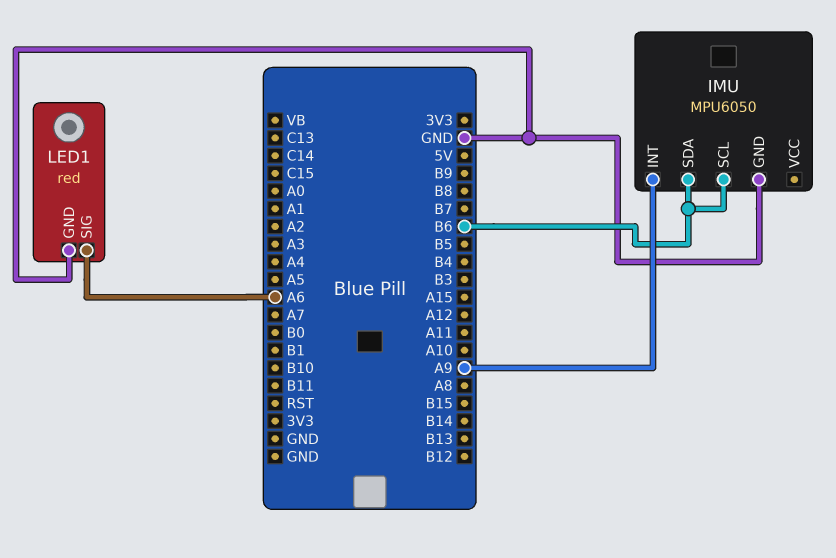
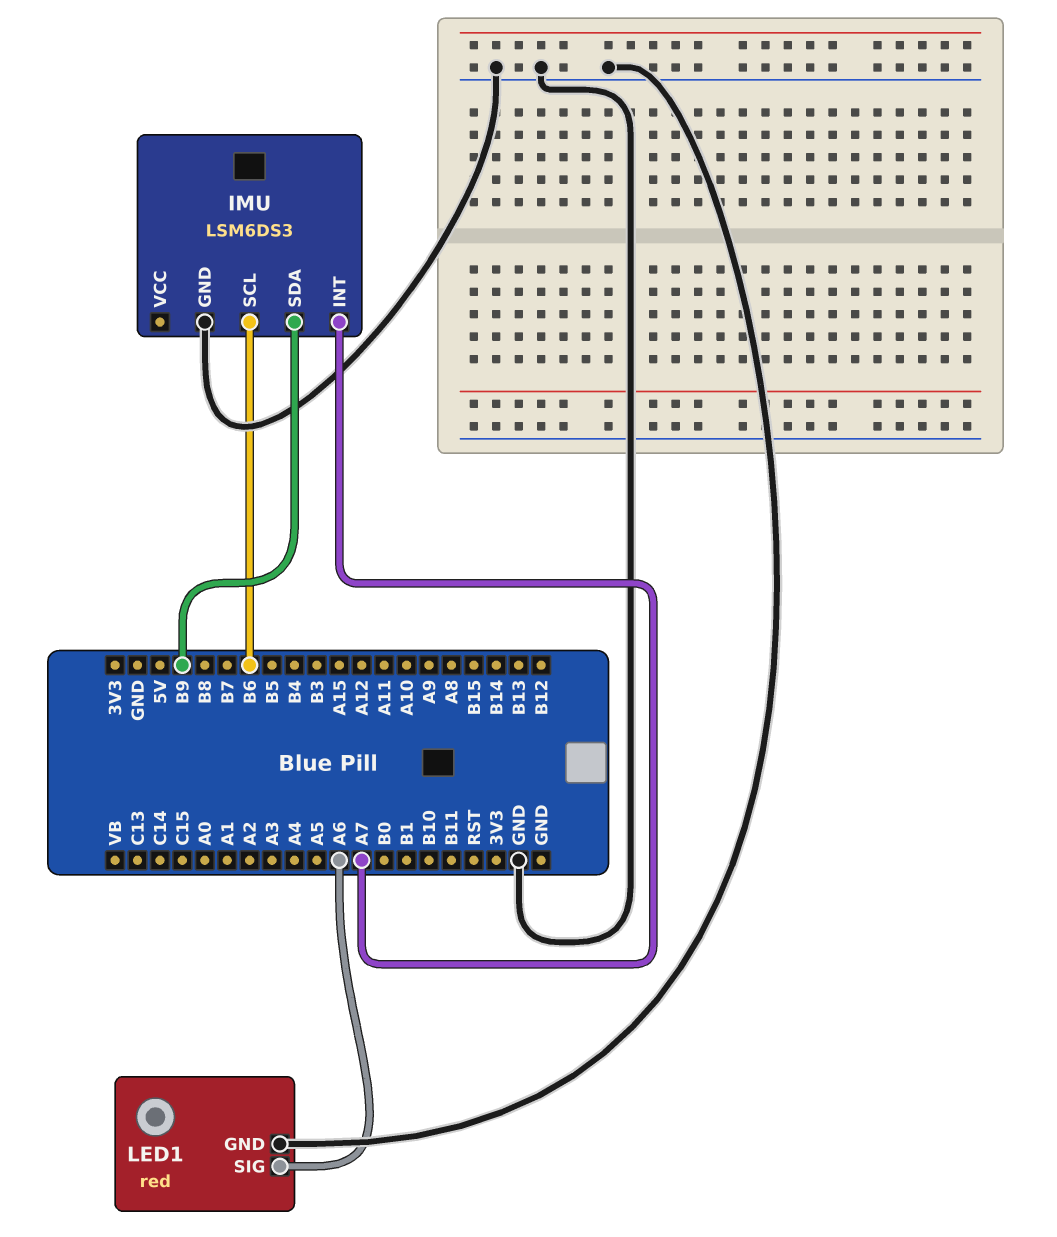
IMU: MPU6050 -> LSM6DS3
IMU pin INT: A9 -> A7
IMU pin SDA: B6 -> B9

